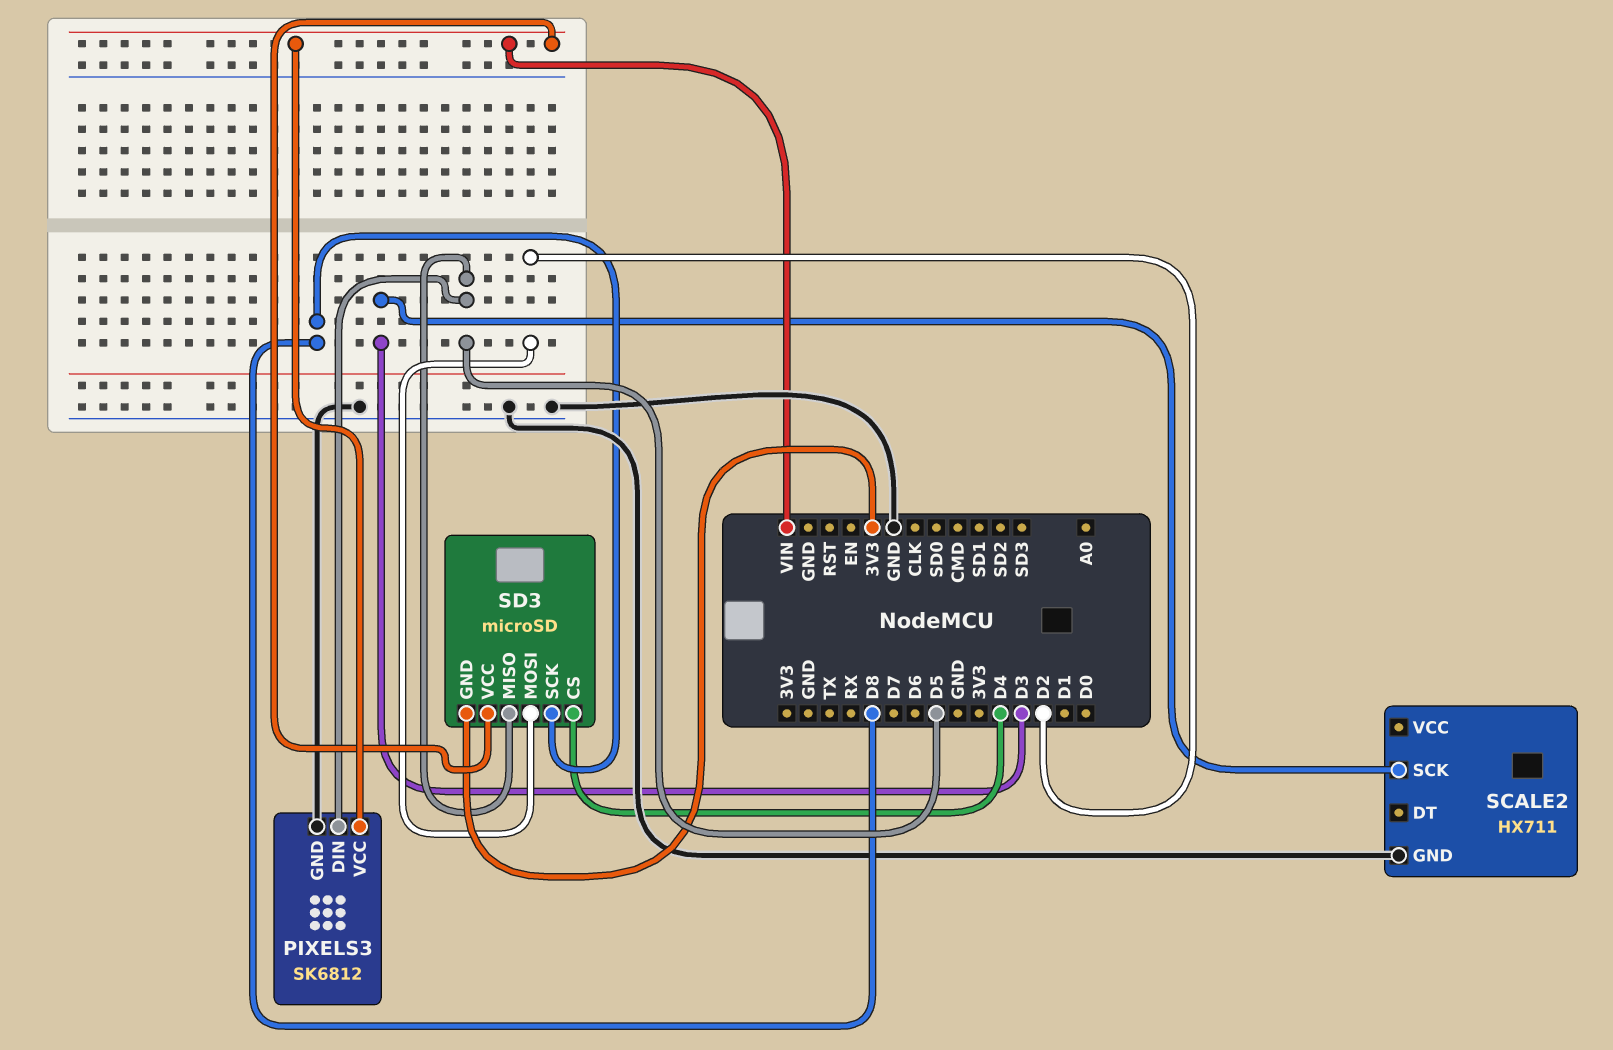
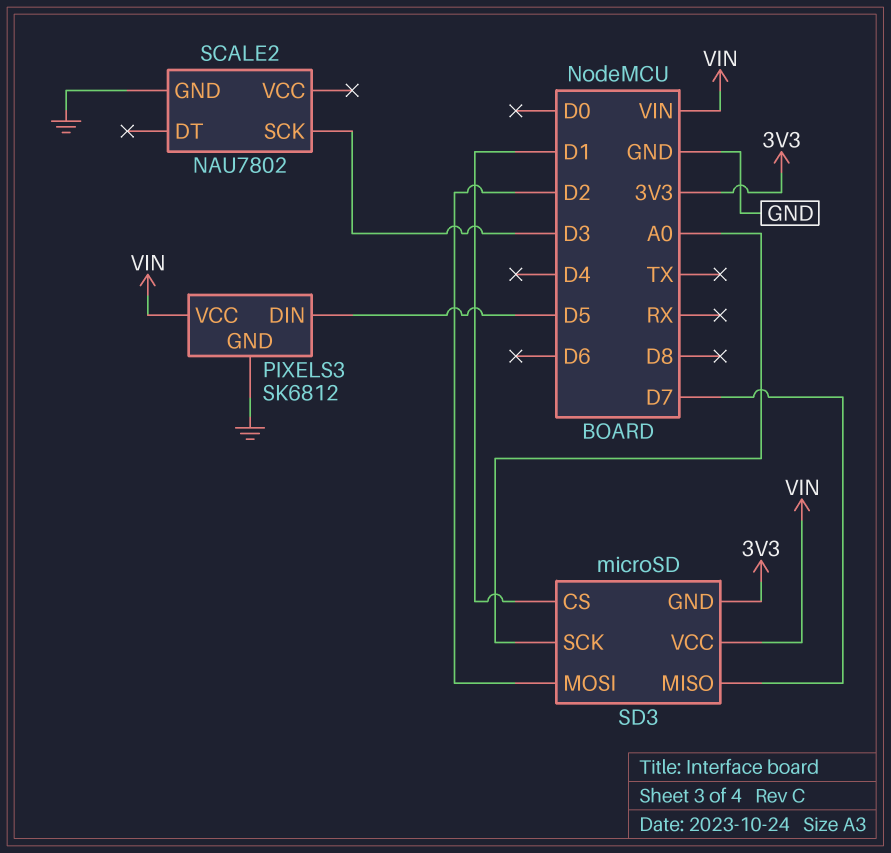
SCALE2: HX711 -> NAU7802
SD3 pin CS: D4 -> D1
SD3 pin MISO: D5 -> D7
SD3 pin SCK: D8 -> A0

